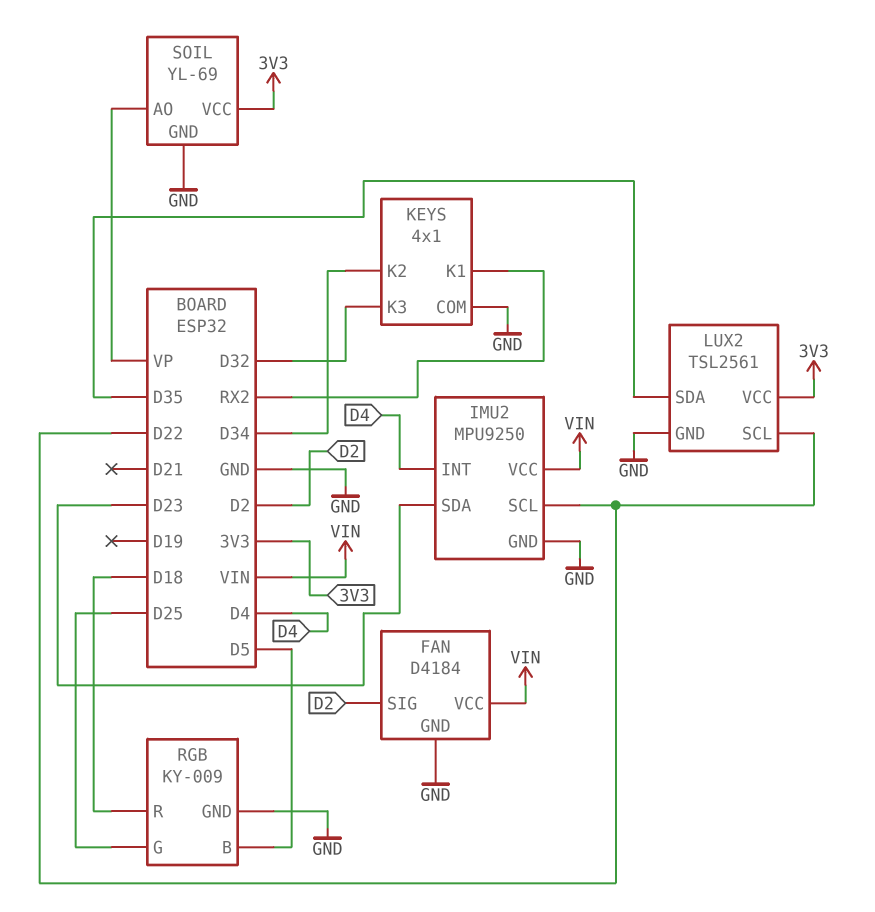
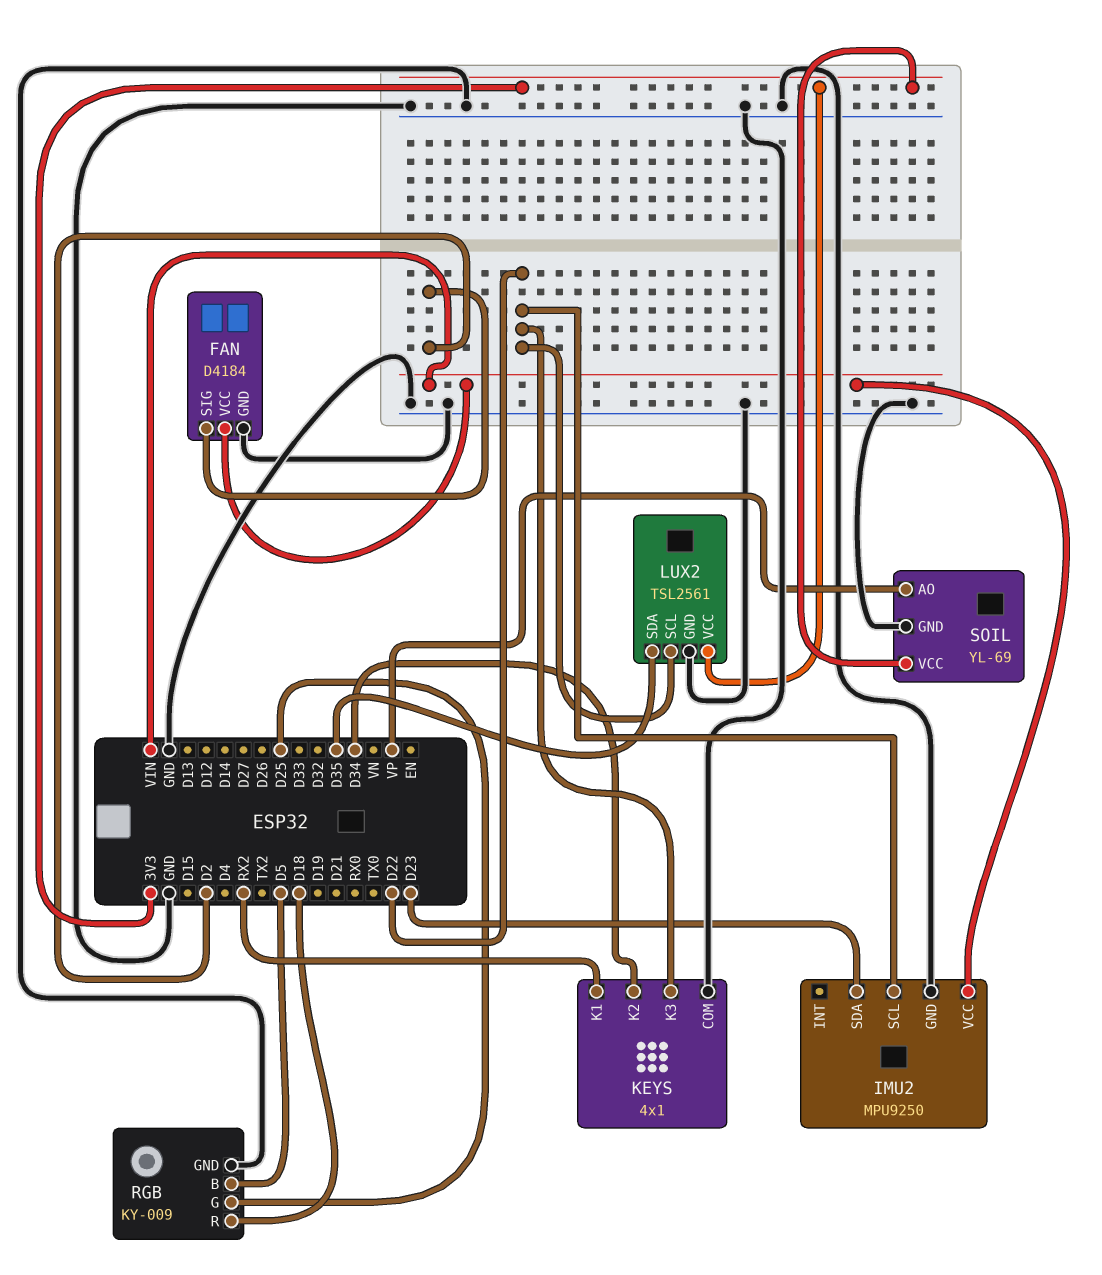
IMU2 pin INT: D4 -> none
KEYS pin K3: D32 -> D22

